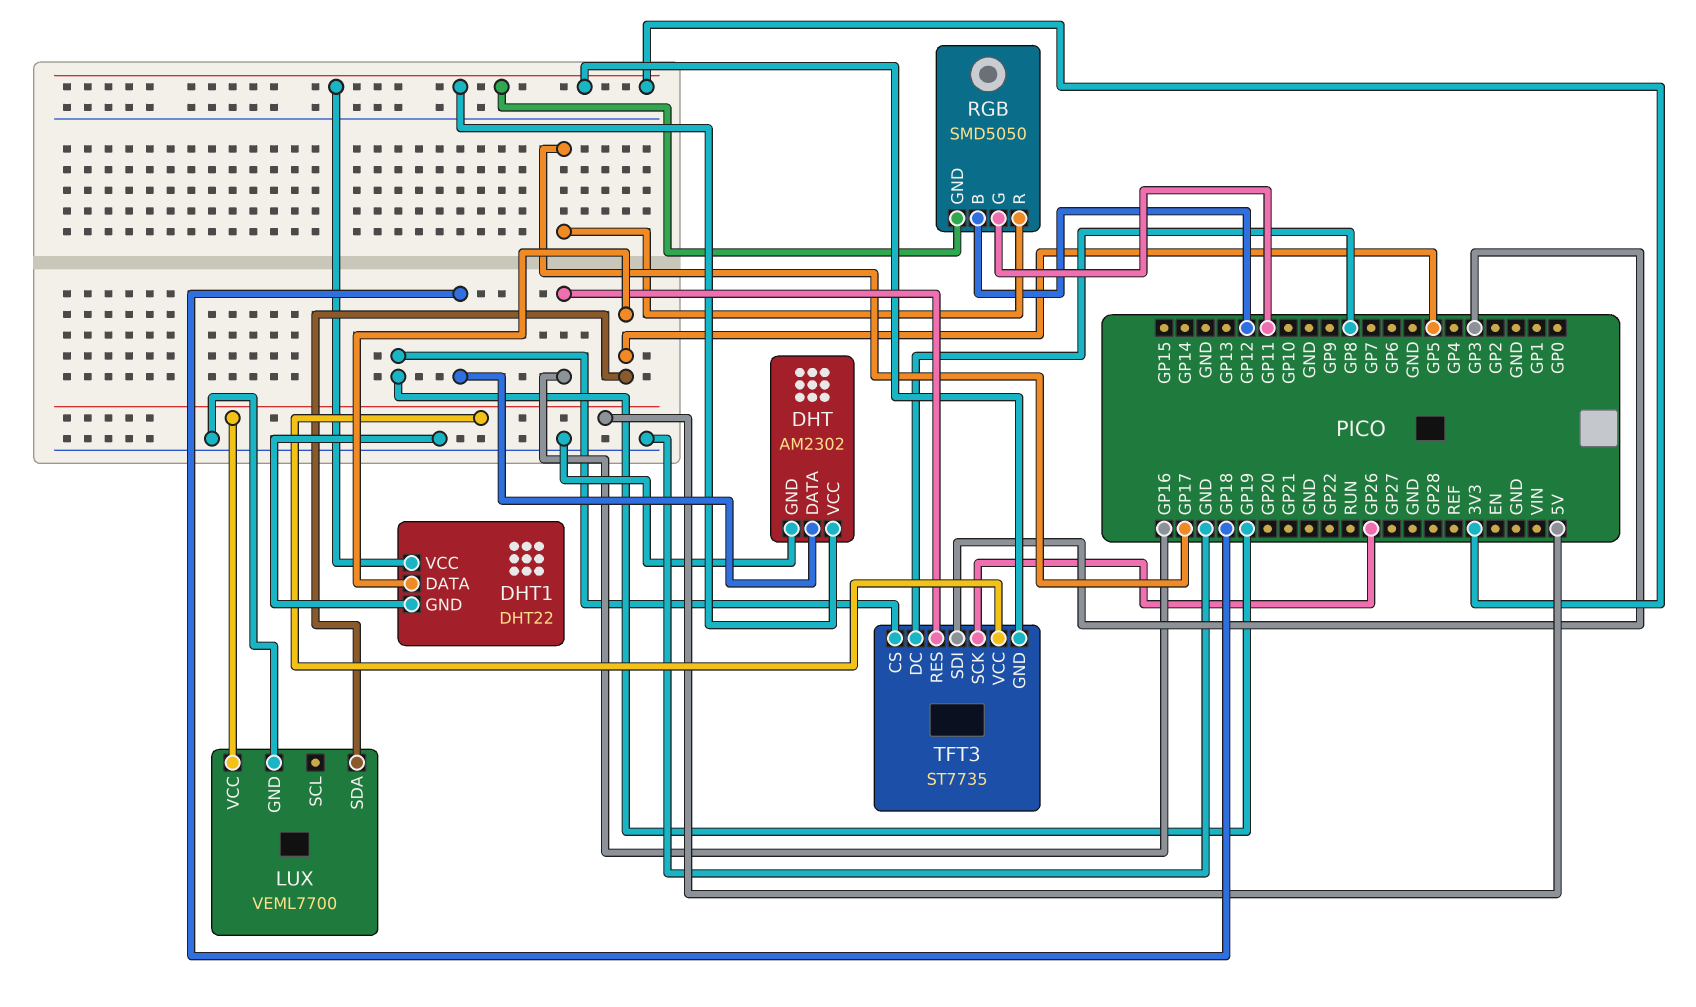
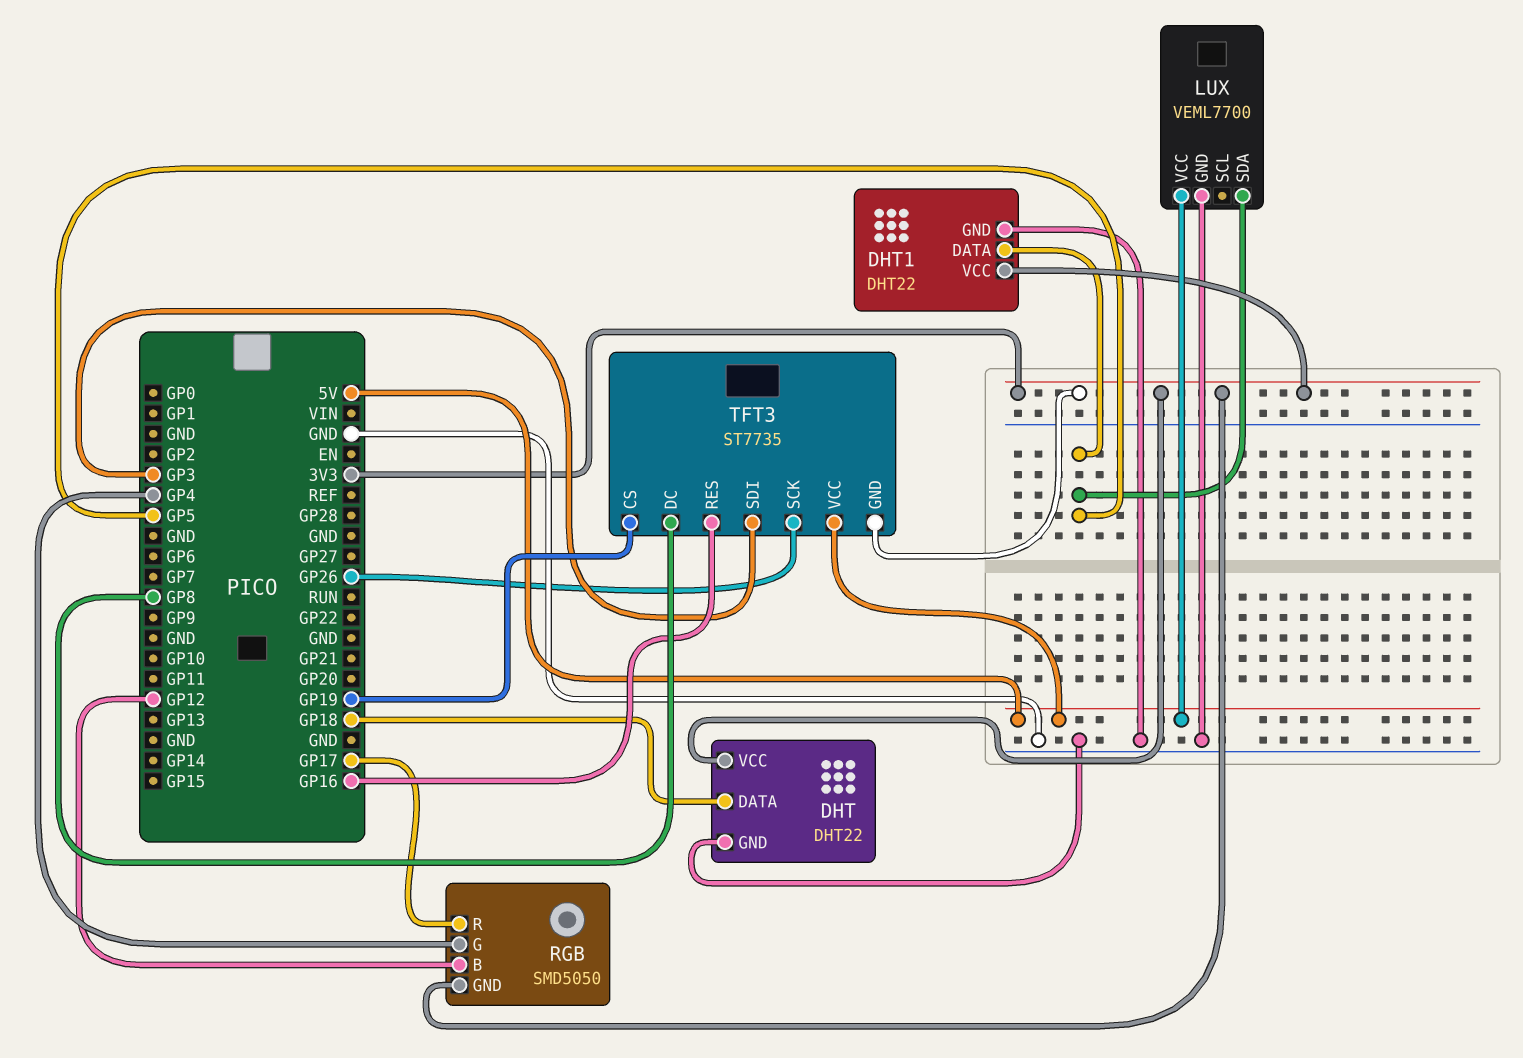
DHT: AM2302 -> DHT22
RGB pin G: GP11 -> GP4

